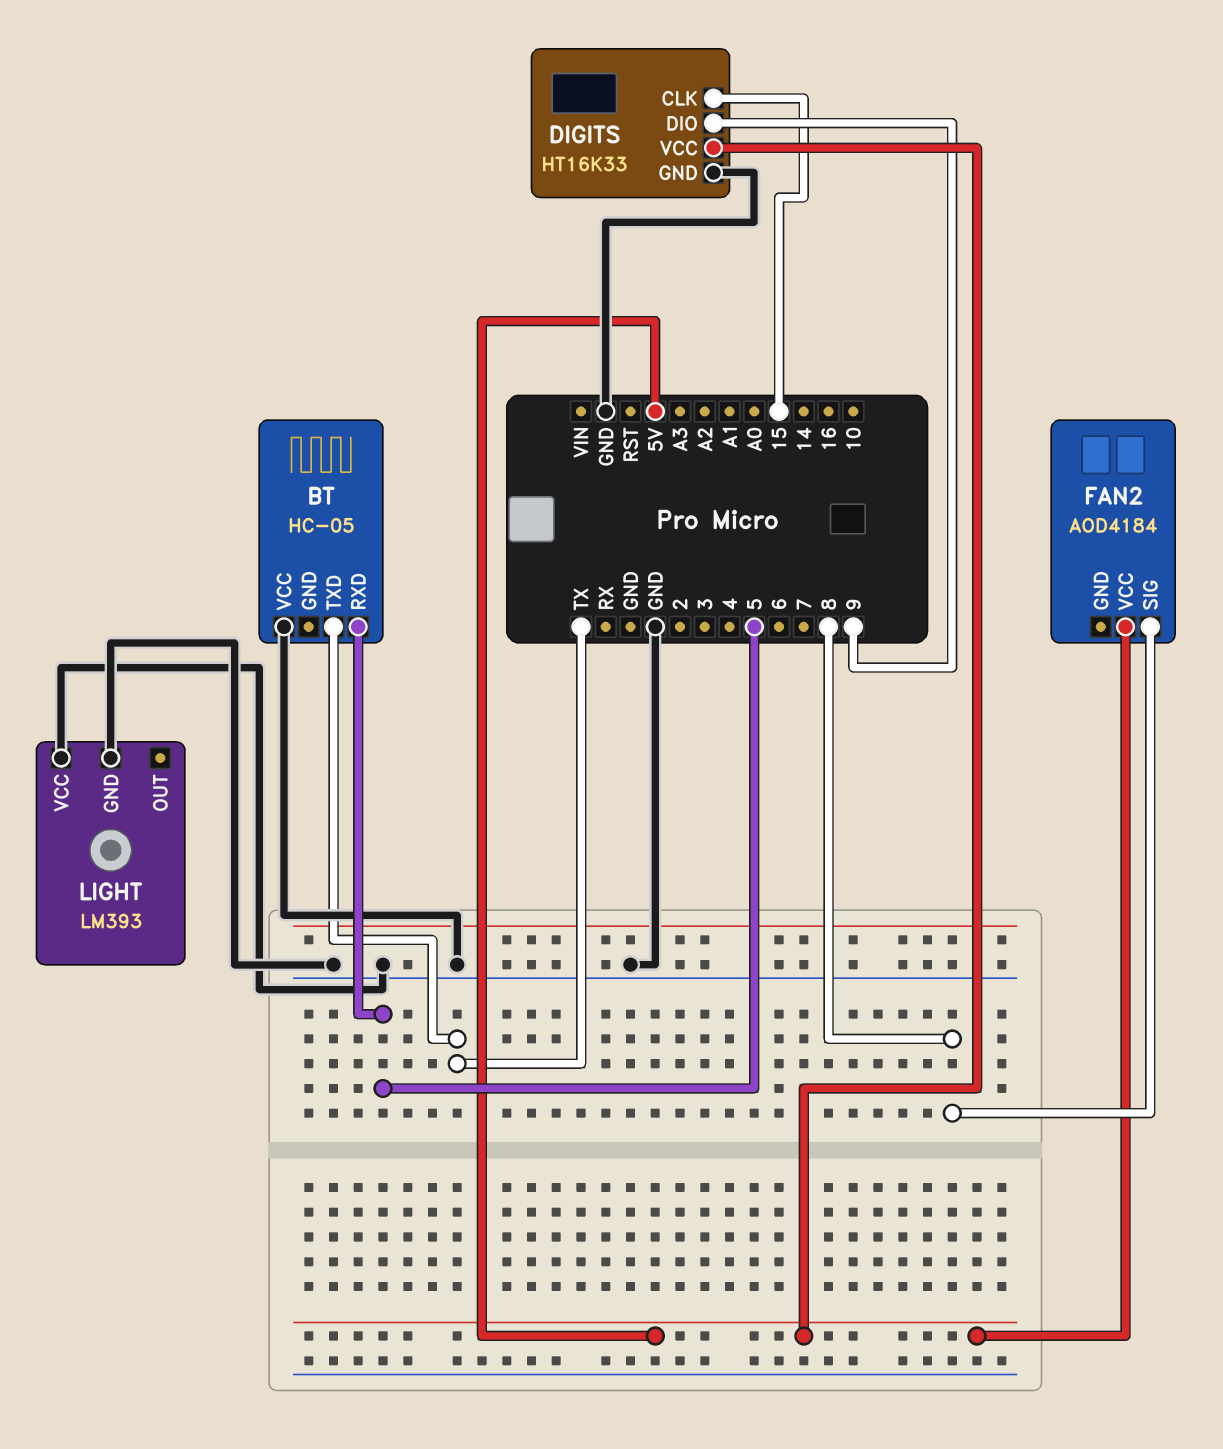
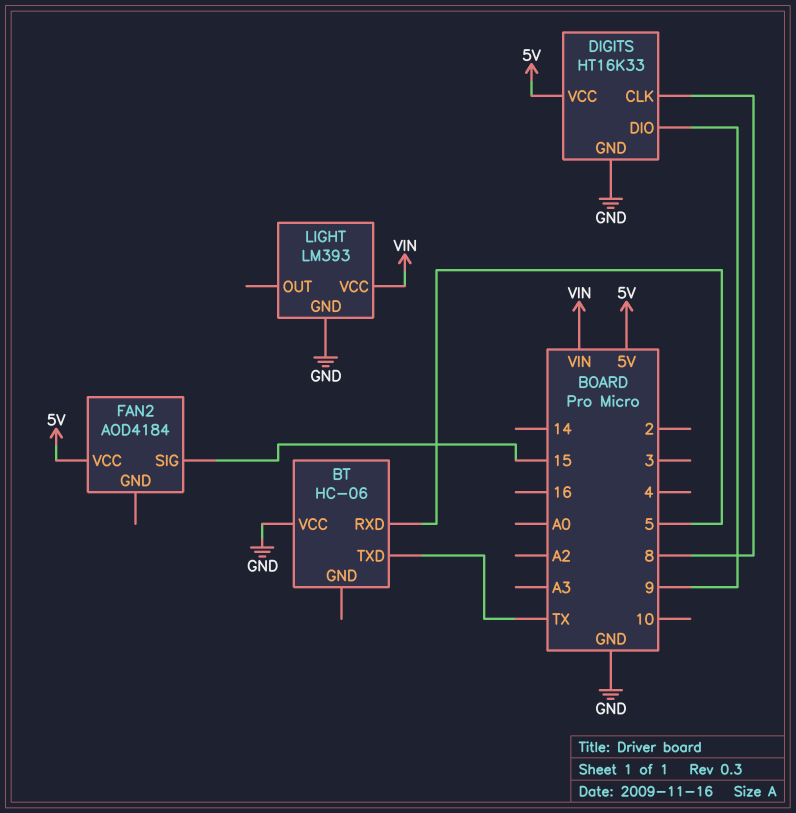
BT: HC-05 -> HC-06
DIGITS pin CLK: 15 -> 8
FAN2 pin SIG: 8 -> 15
LIGHT pin VCC: GND -> VIN

